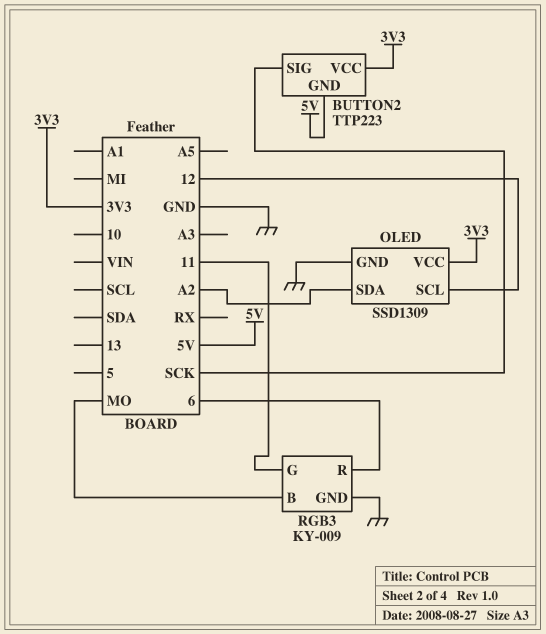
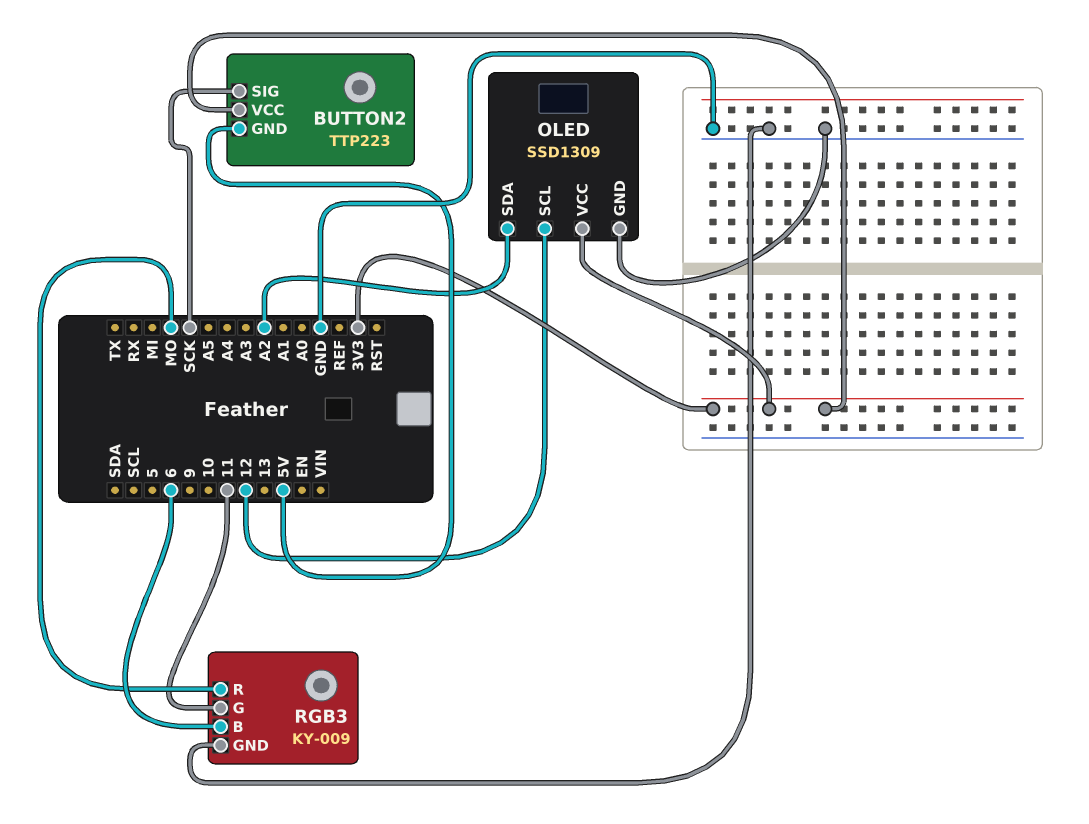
RGB3 pin B: MO -> 6
RGB3 pin R: 6 -> MO

